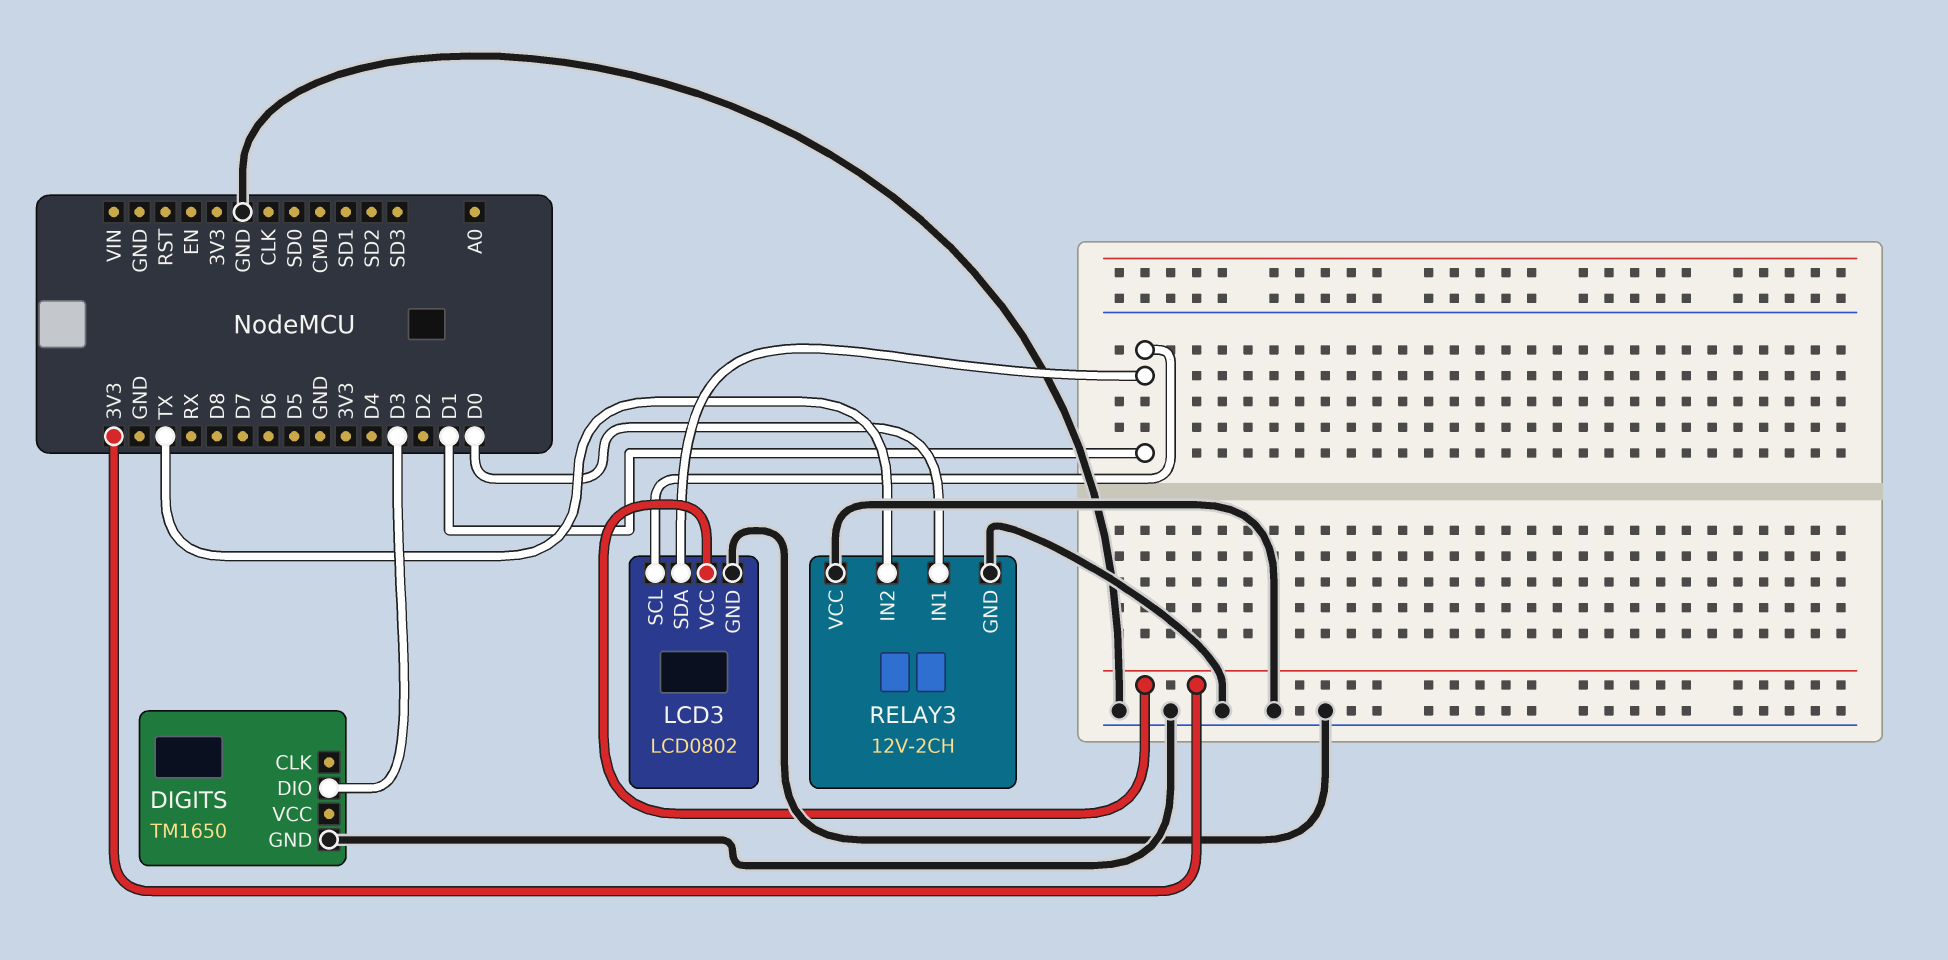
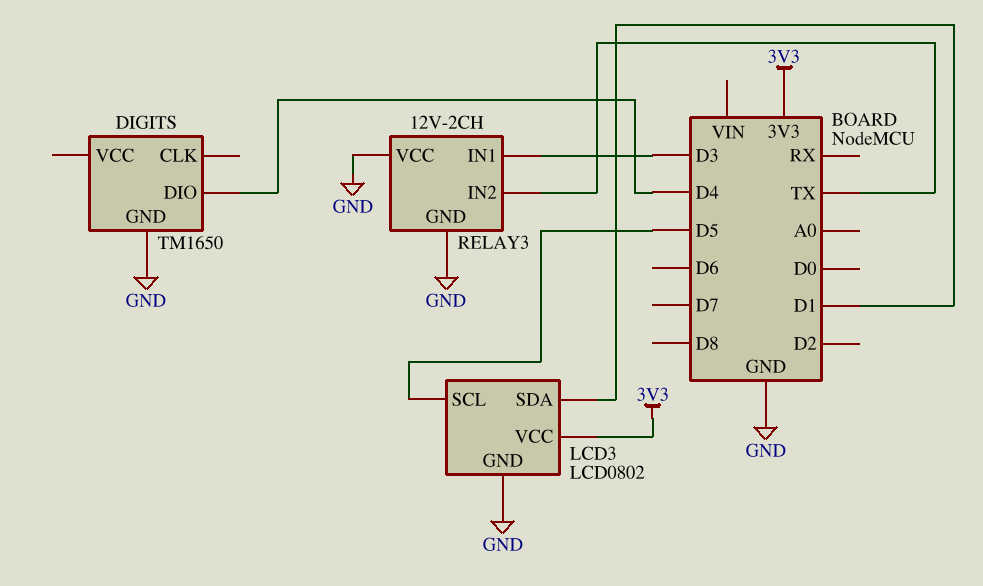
DIGITS pin DIO: D3 -> D4
LCD3 pin SCL: D1 -> D5
RELAY3 pin IN1: D0 -> D3

